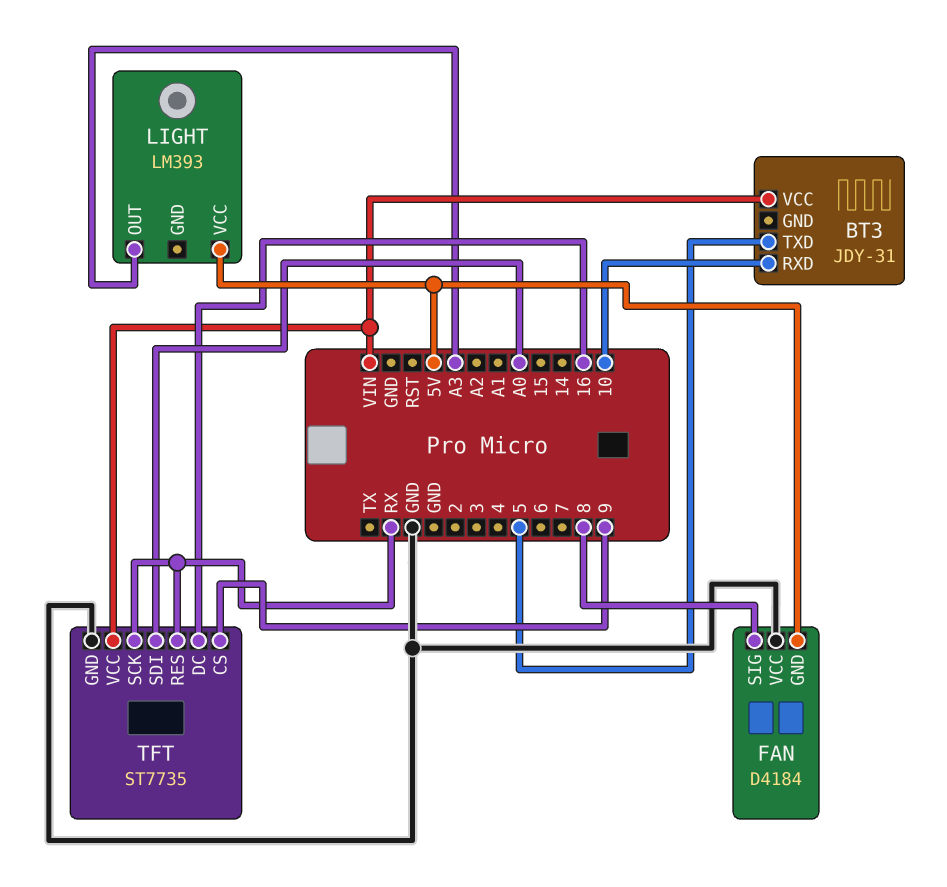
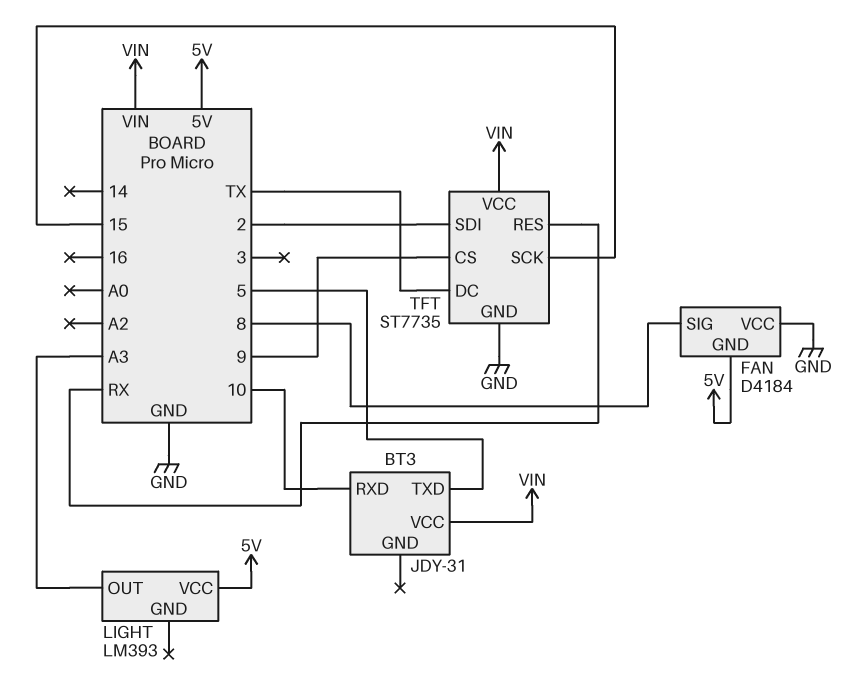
TFT pin DC: 16 -> TX
TFT pin SCK: RX -> 15
TFT pin SDI: A0 -> 2

